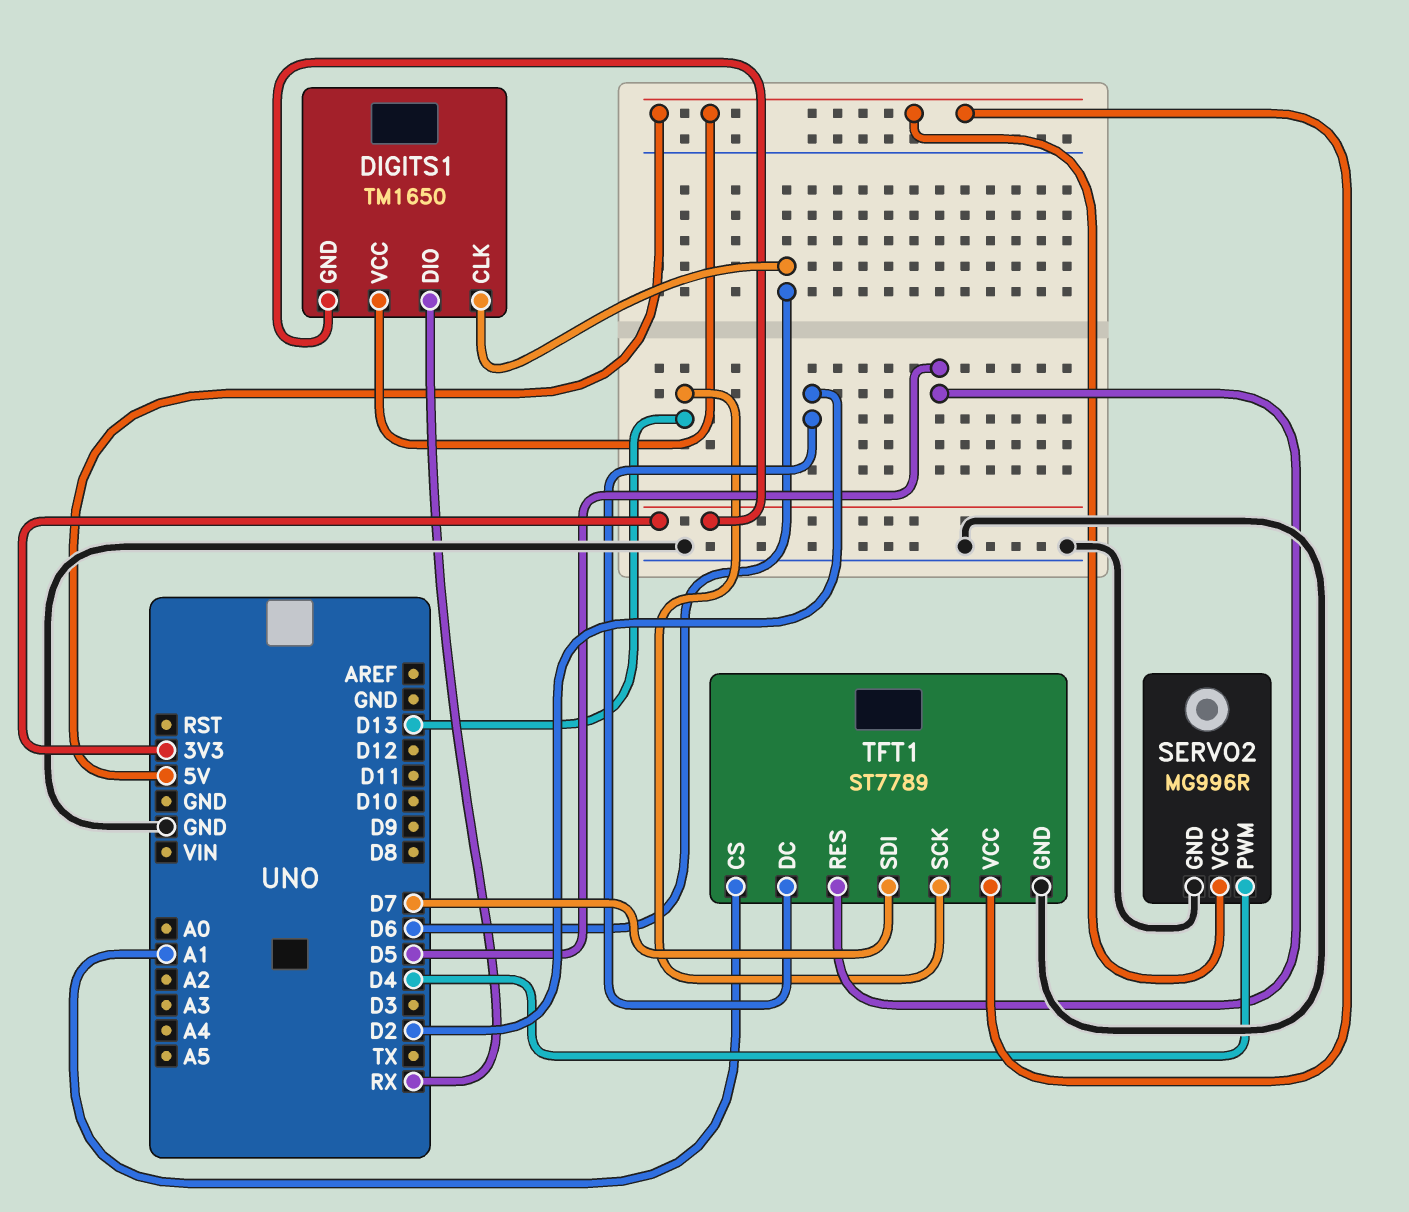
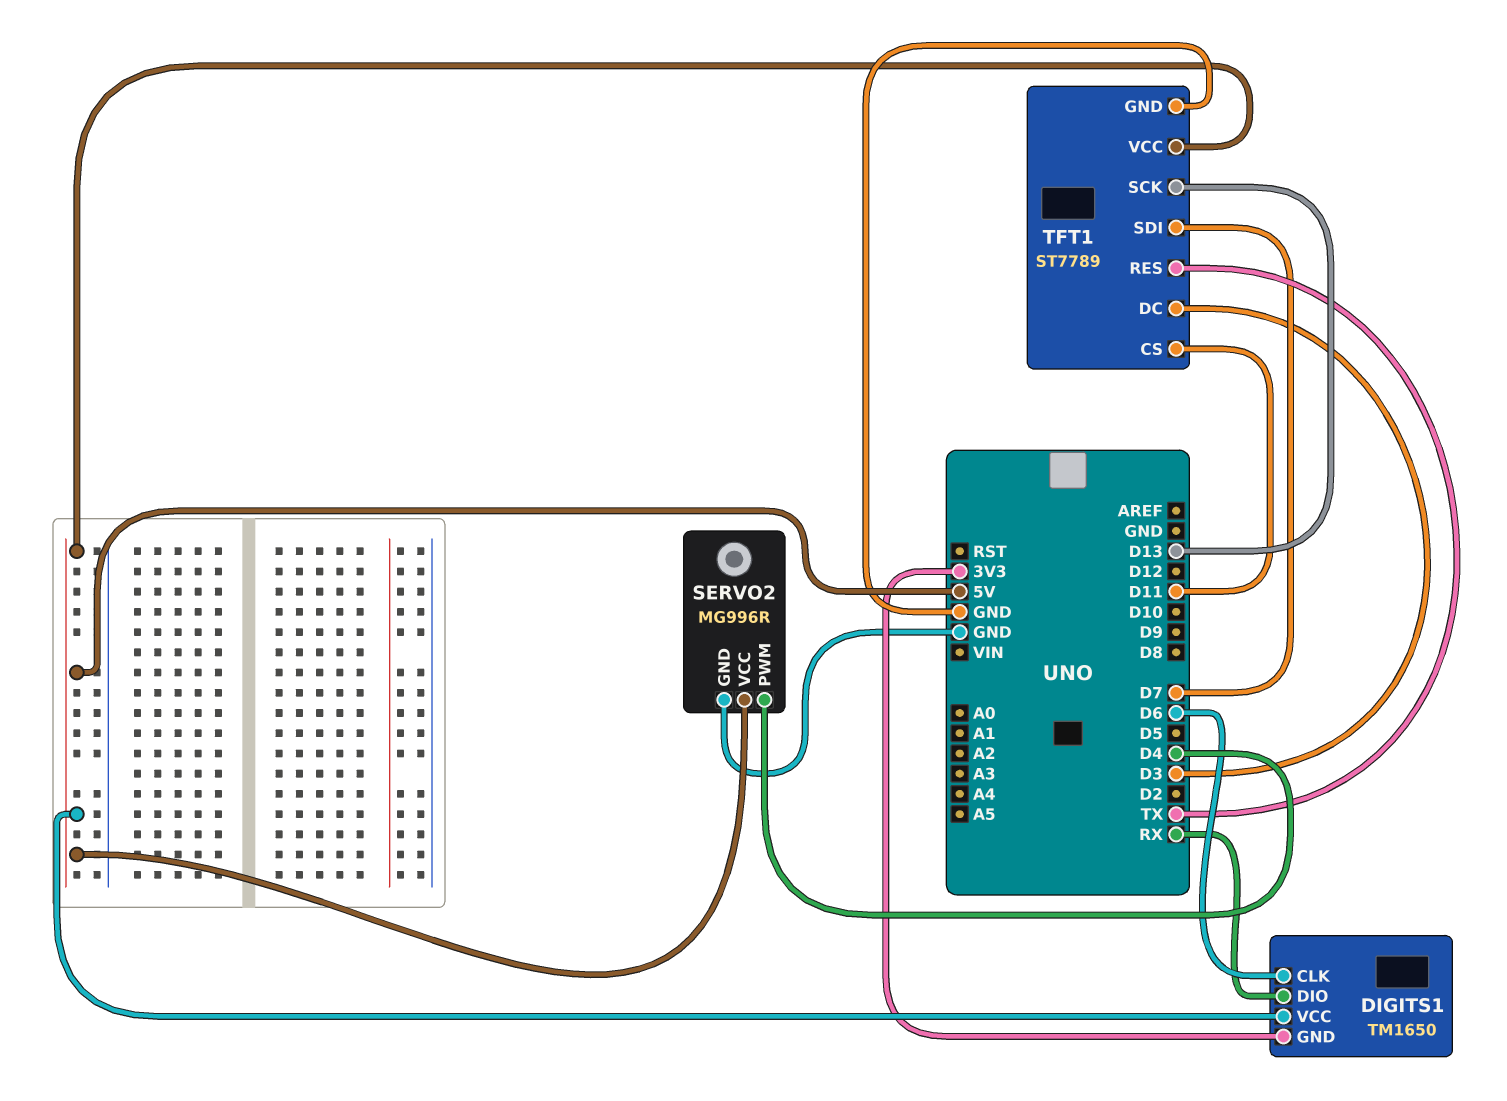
TFT1 pin CS: A1 -> D11
TFT1 pin DC: D2 -> D3
TFT1 pin RES: D5 -> TX

